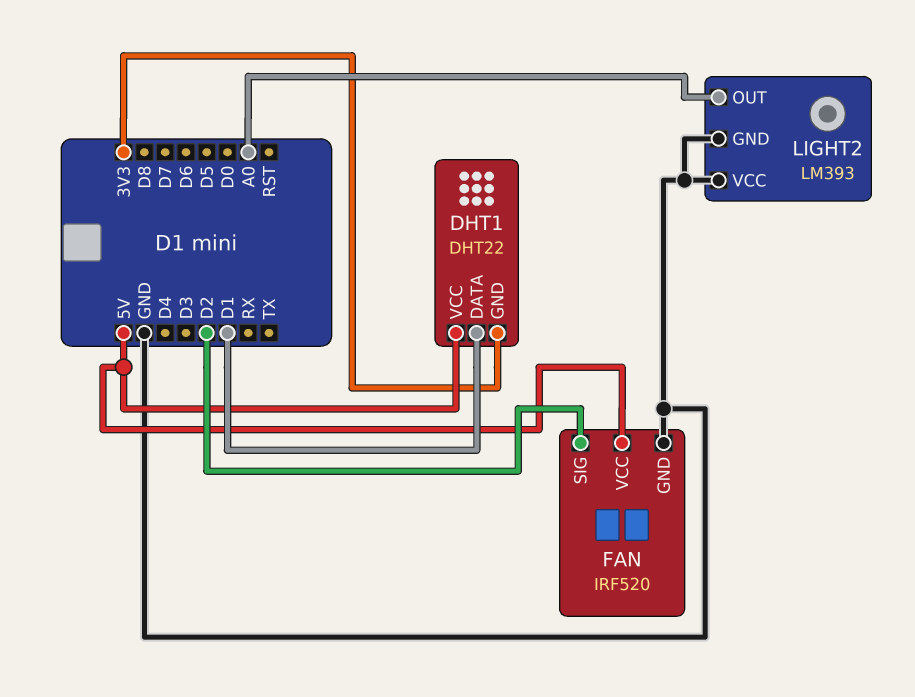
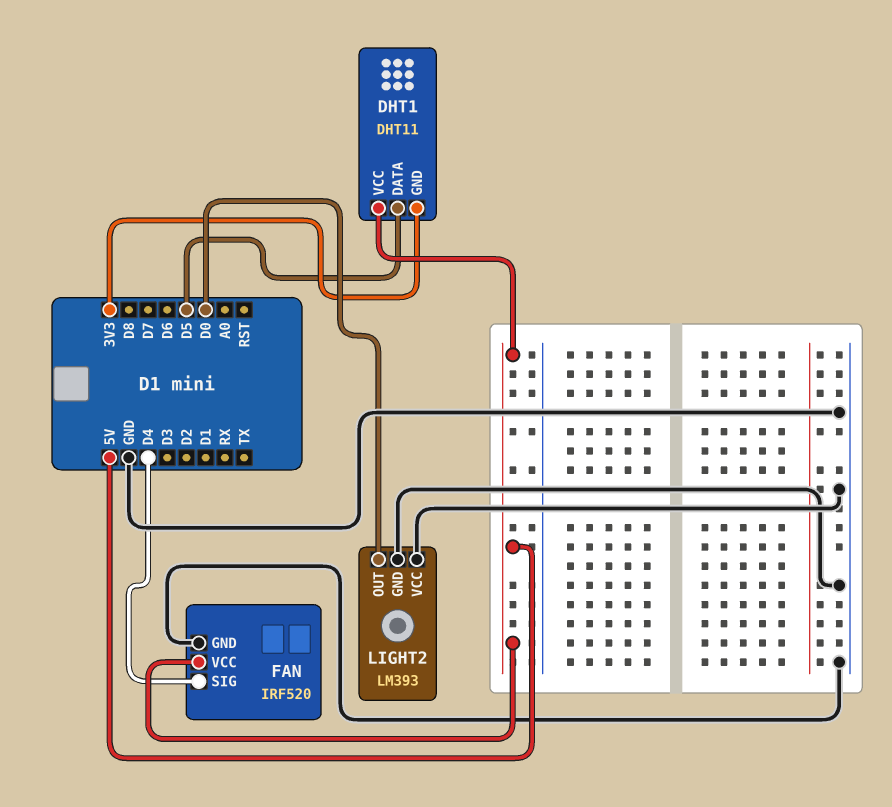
DHT1: DHT22 -> DHT11
DHT1 pin DATA: D1 -> D5
FAN pin SIG: D2 -> D4
LIGHT2 pin OUT: A0 -> D0

